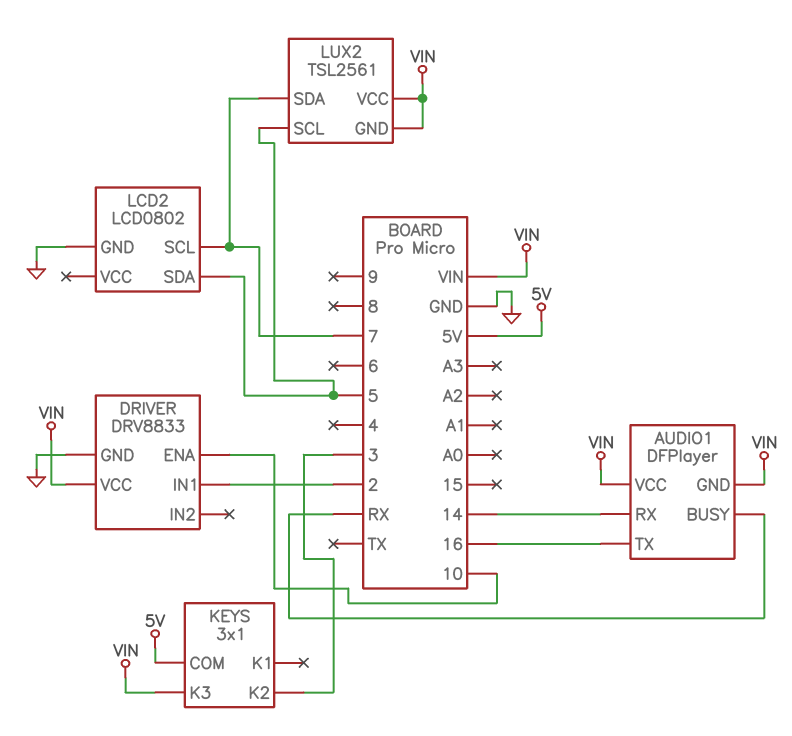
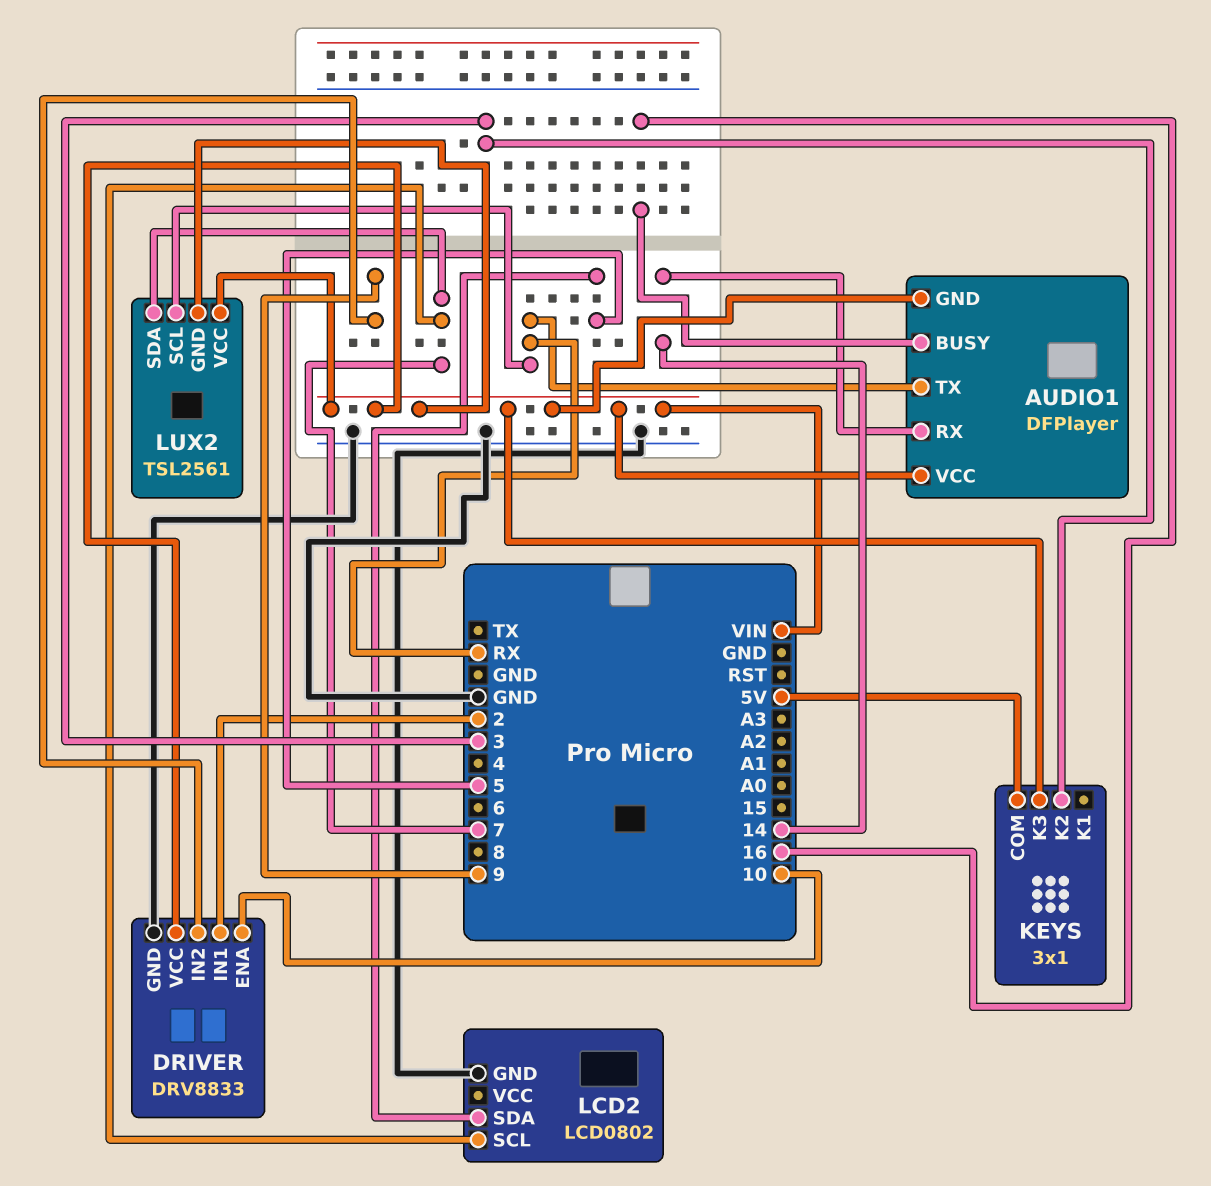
AUDIO1 pin BUSY: RX -> 16
AUDIO1 pin TX: 16 -> RX
DRIVER pin IN2: none -> 9
LUX2 pin SCL: 5 -> RX

